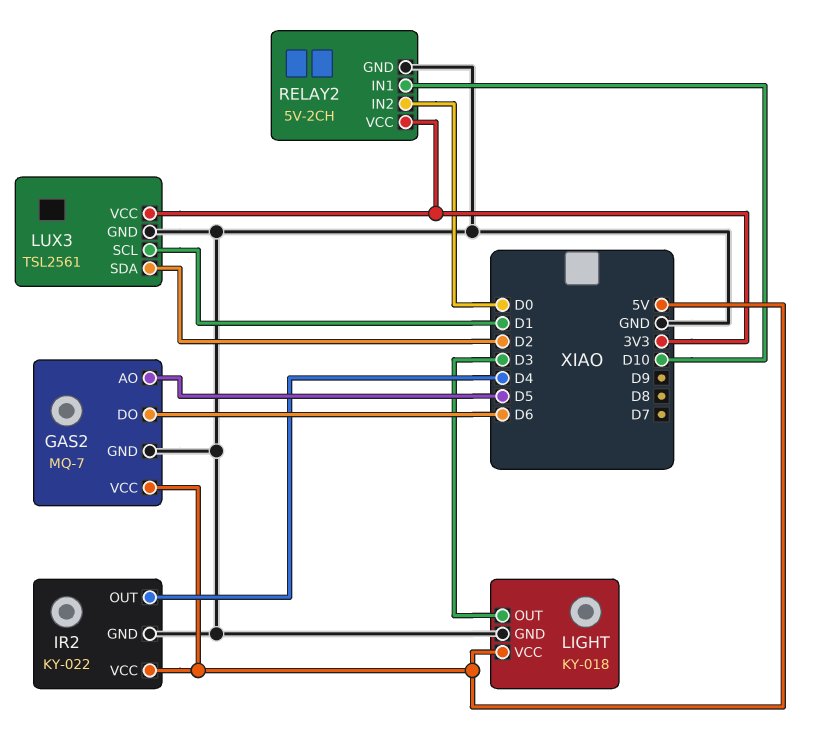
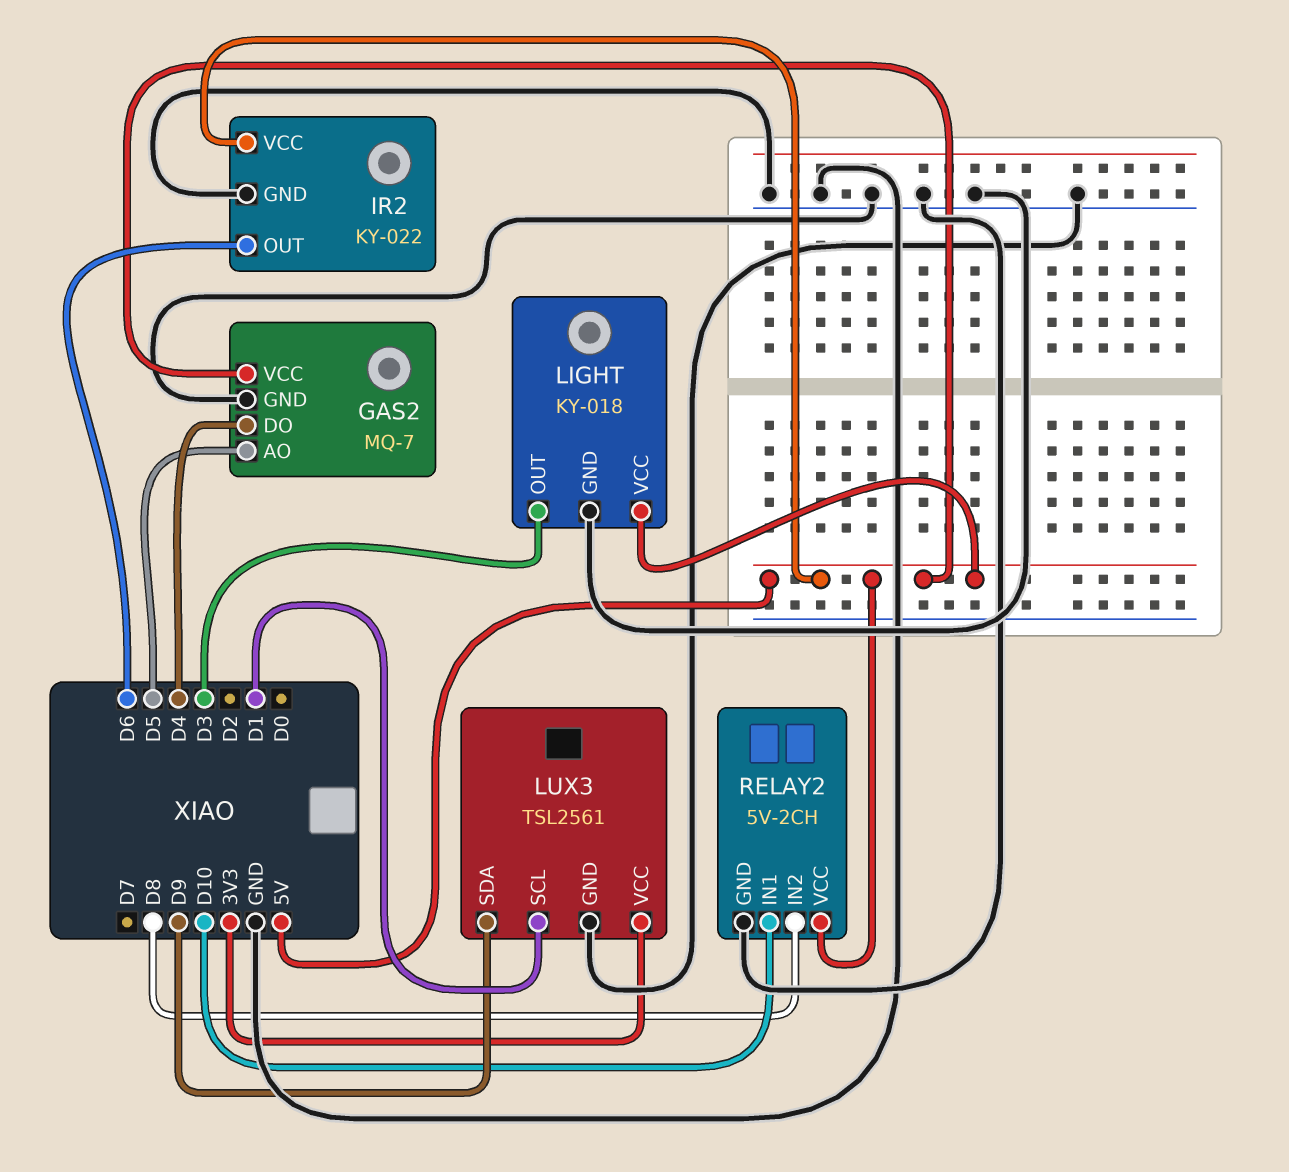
GAS2 pin DO: D6 -> D4
IR2 pin OUT: D4 -> D6
LUX3 pin SDA: D2 -> D9
RELAY2 pin IN2: D0 -> D8
RELAY2 pin VCC: 3V3 -> 5V

